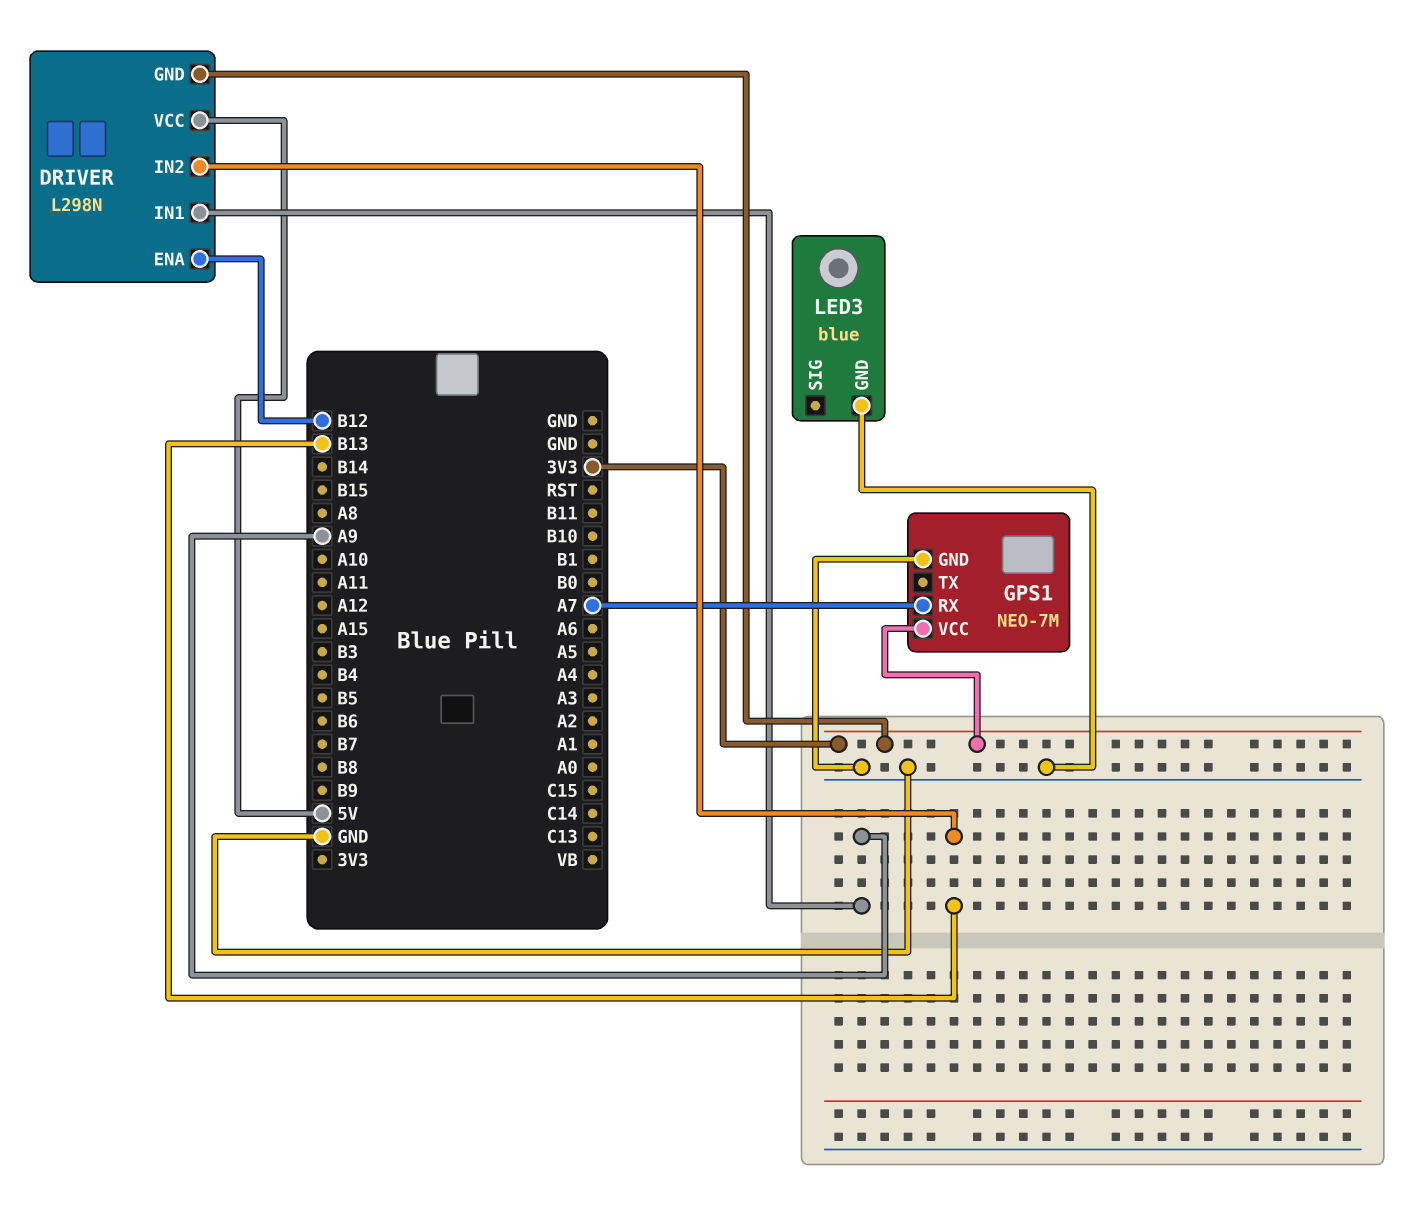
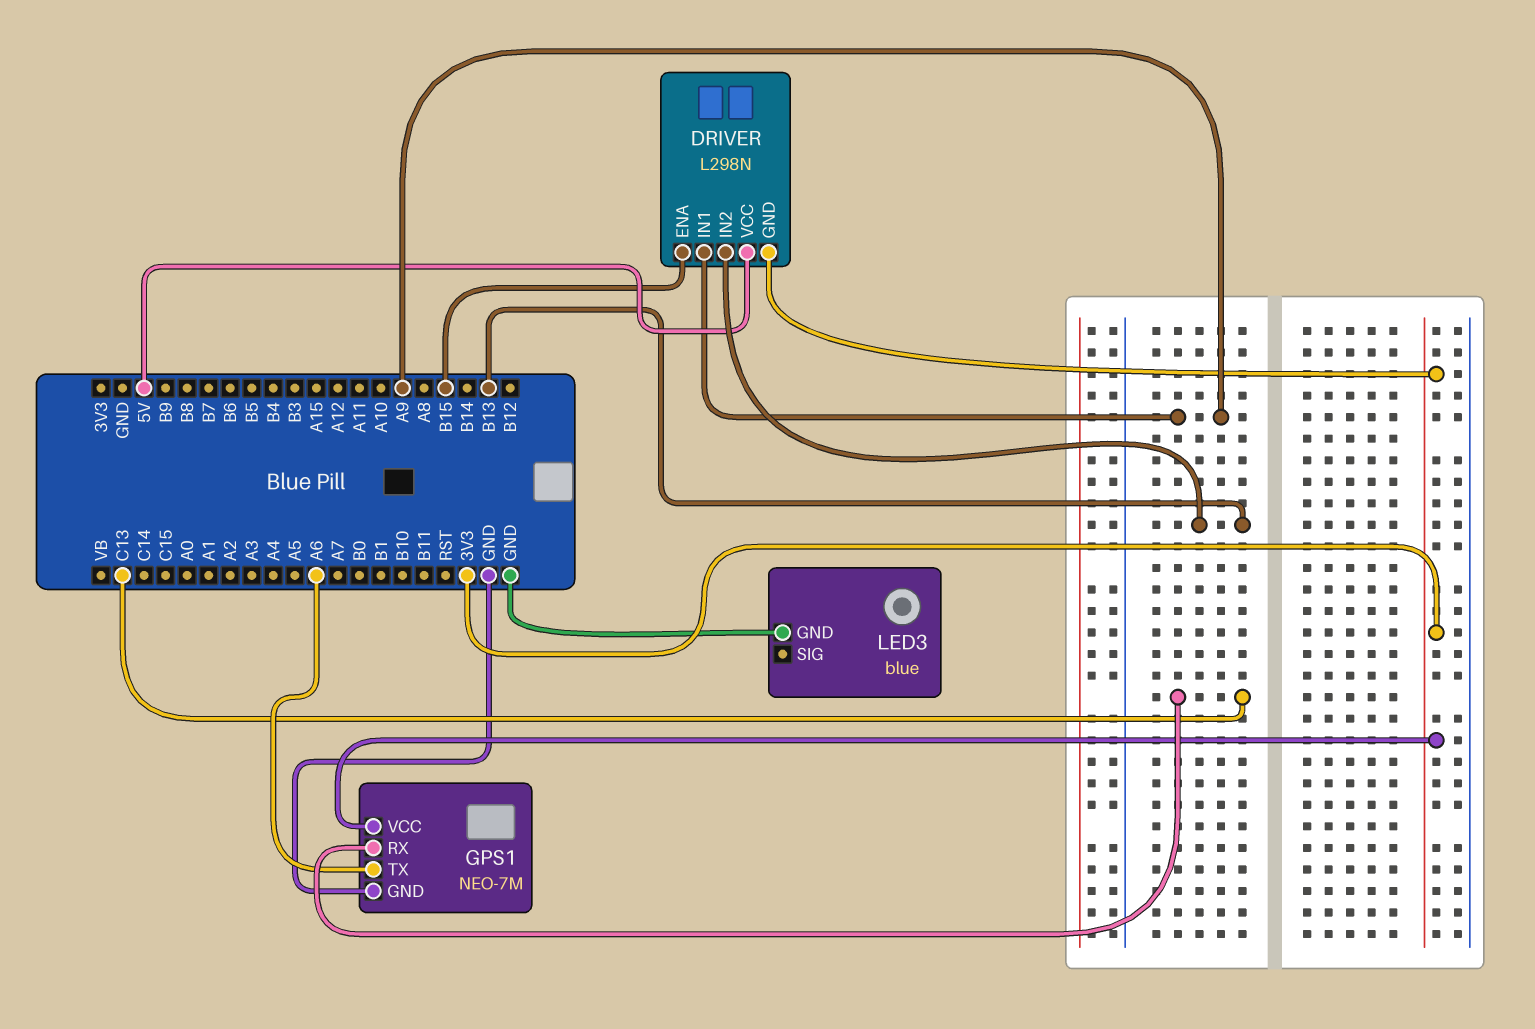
DRIVER pin ENA: B12 -> B15
GPS1 pin RX: A7 -> C13
GPS1 pin TX: none -> A6

